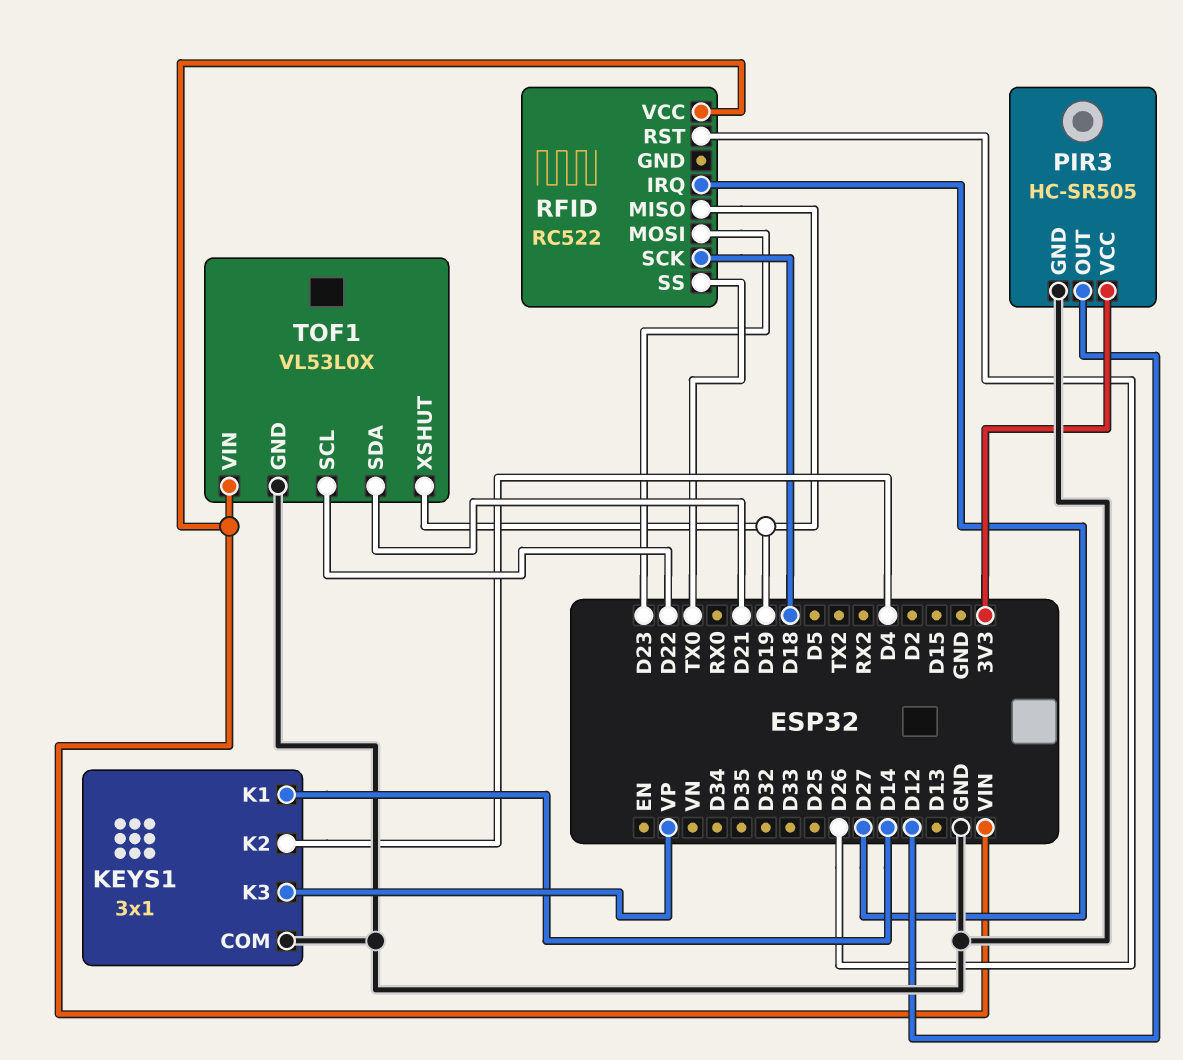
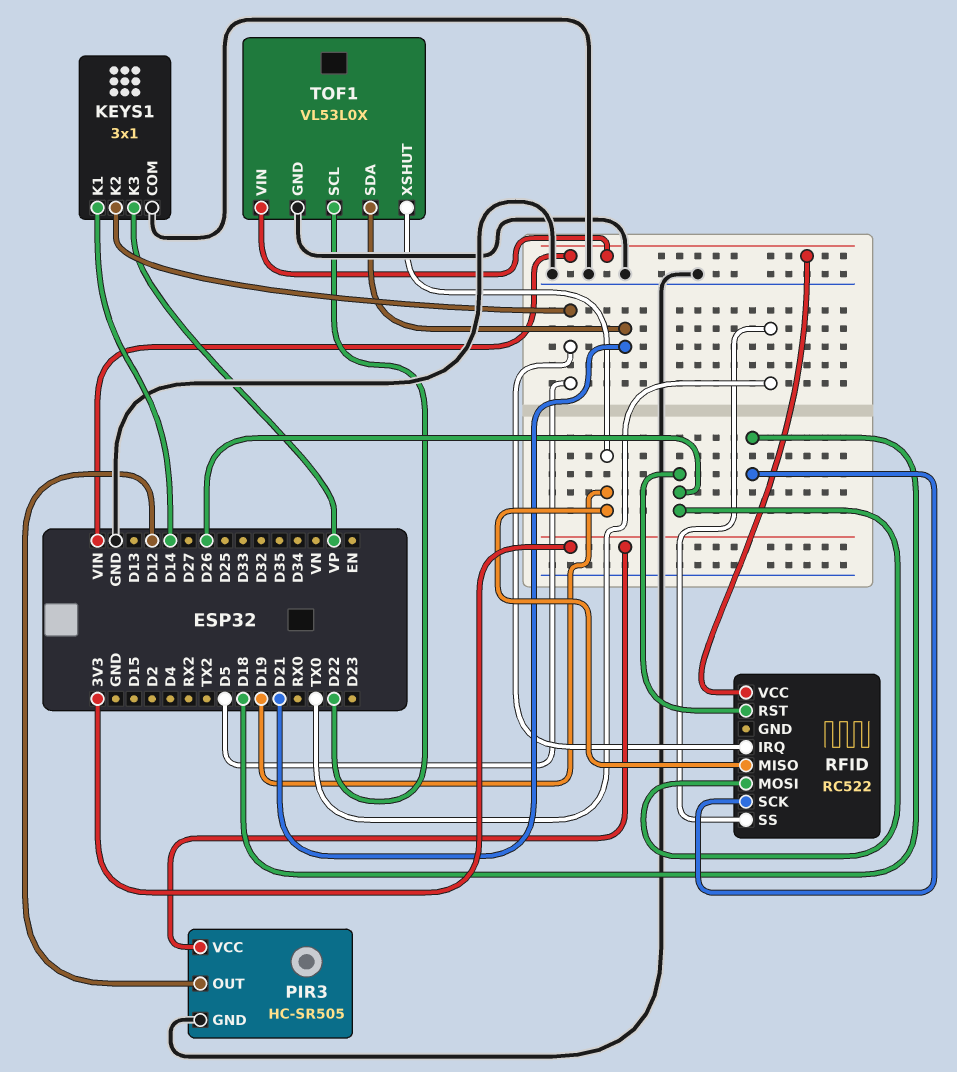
KEYS1 pin K2: D4 -> D5
RFID pin IRQ: D27 -> D5
RFID pin MOSI: D23 -> D26

